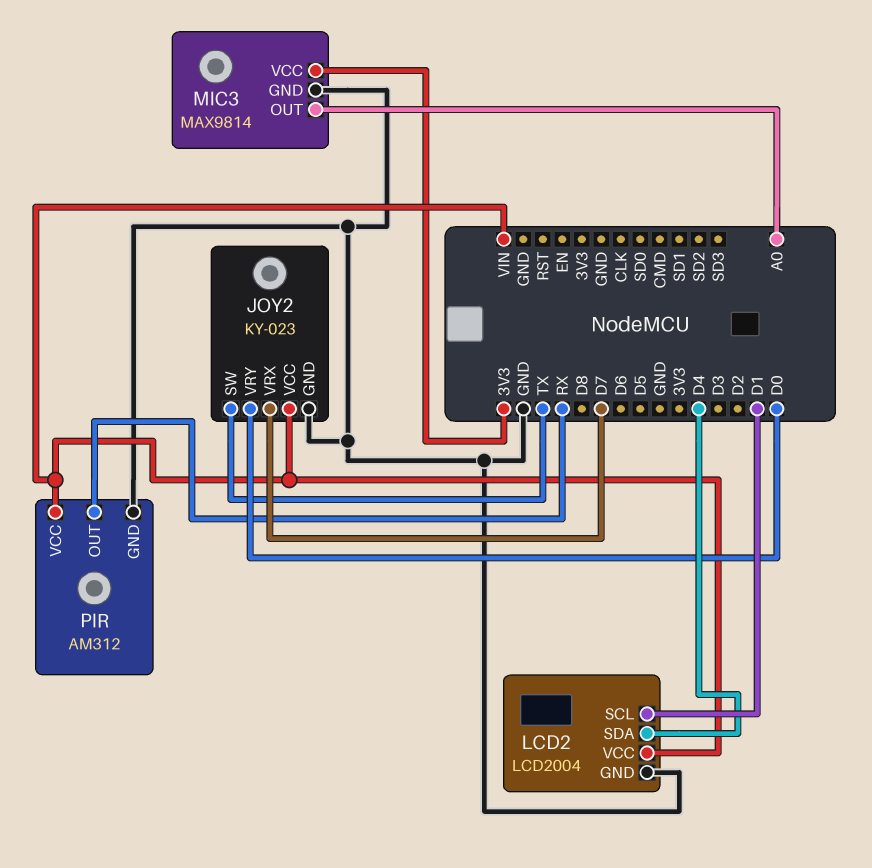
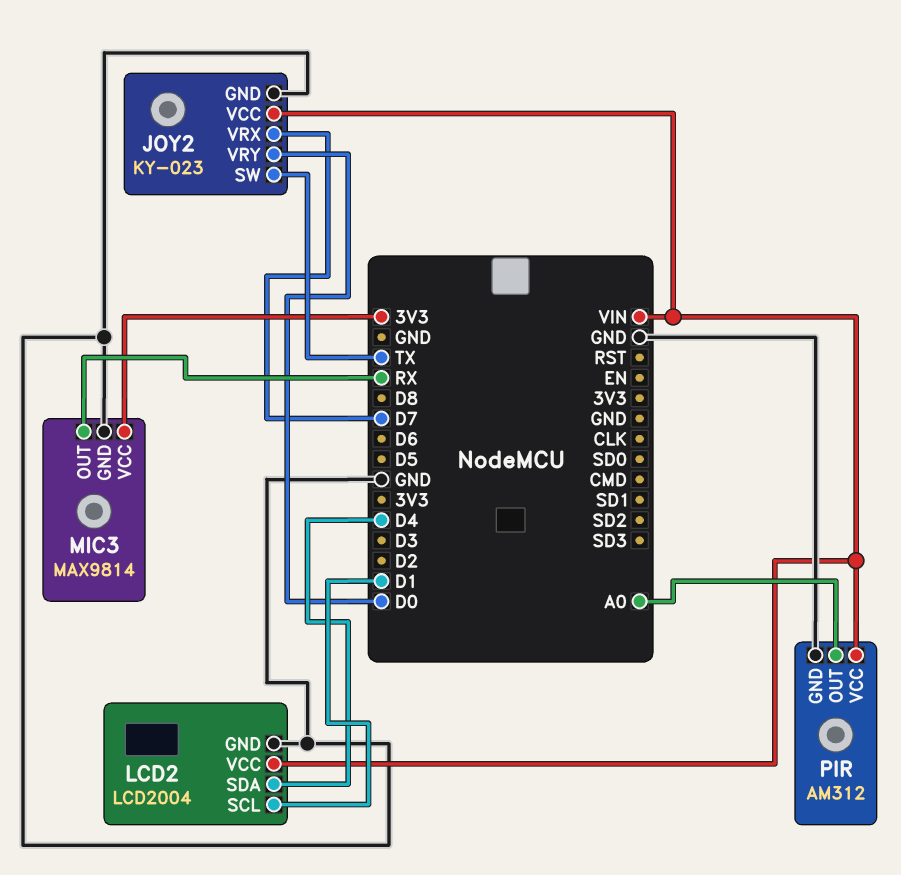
MIC3 pin OUT: A0 -> RX
PIR pin OUT: RX -> A0

